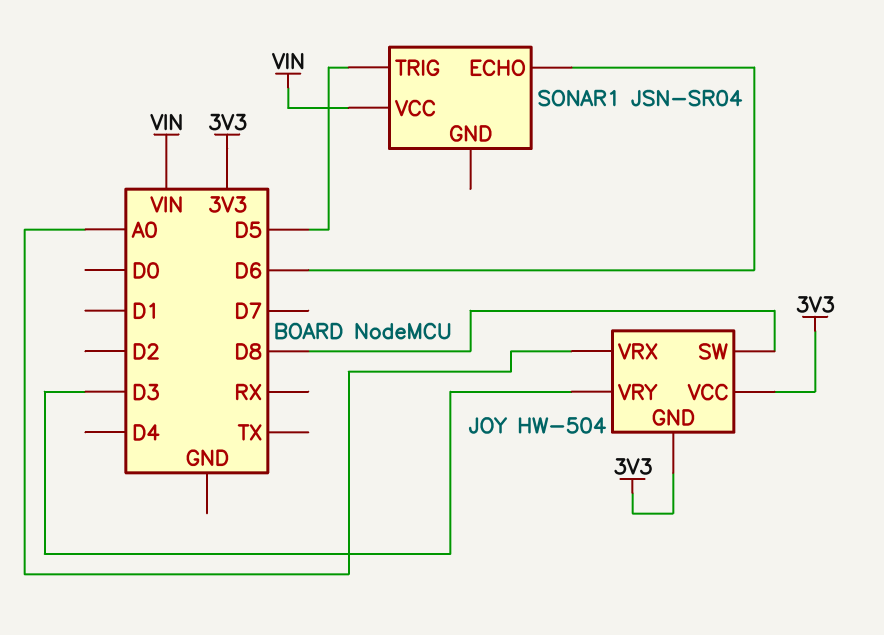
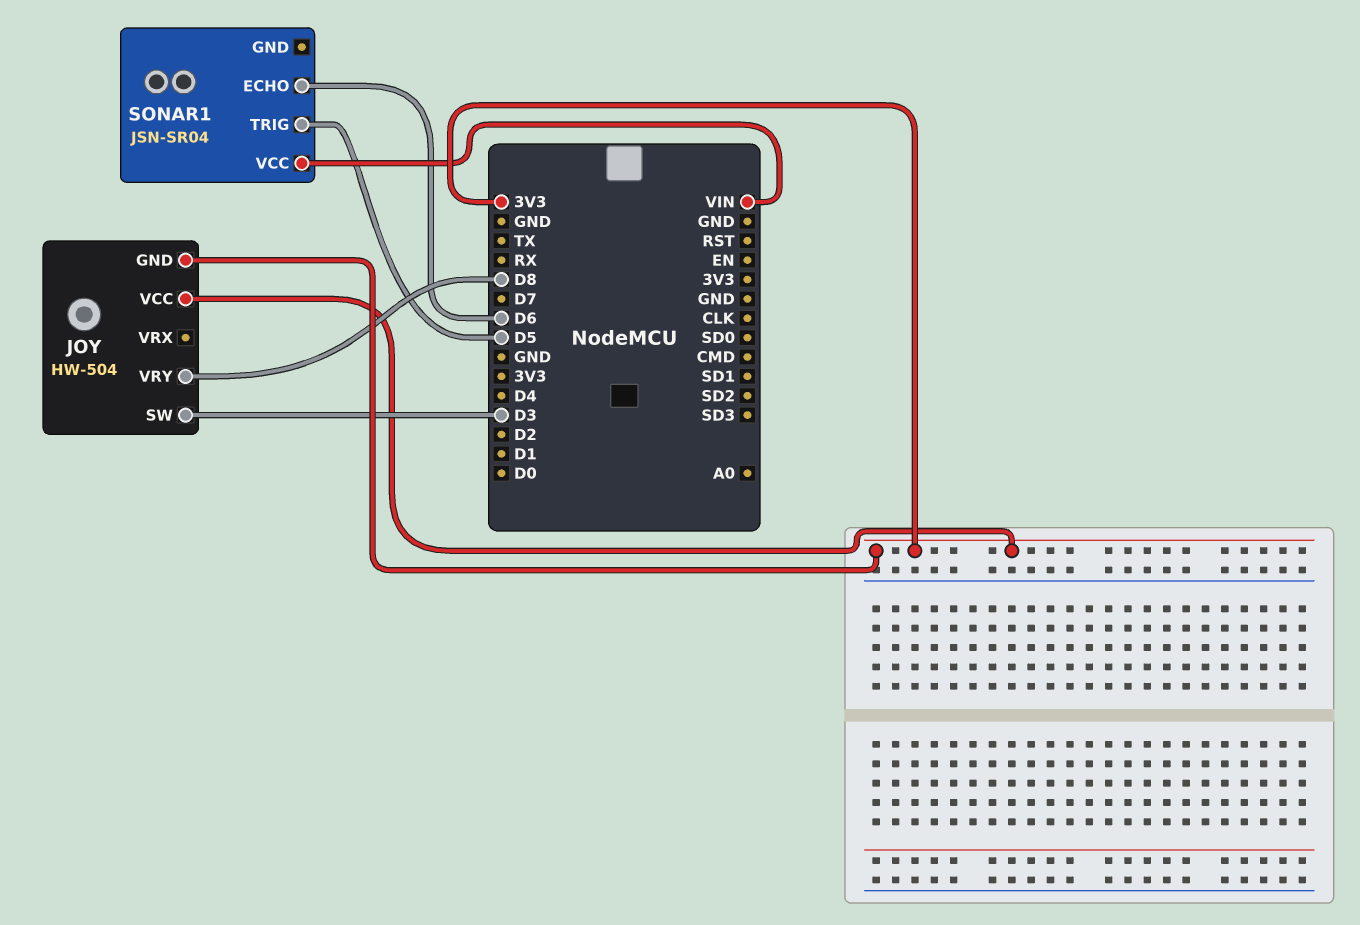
JOY pin SW: D8 -> D3
JOY pin VRX: A0 -> none
JOY pin VRY: D3 -> D8

